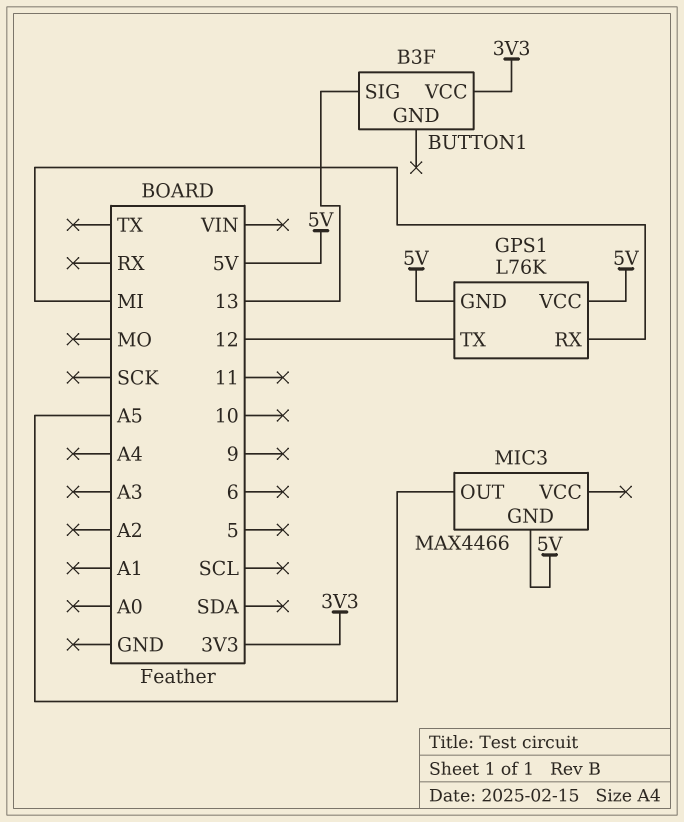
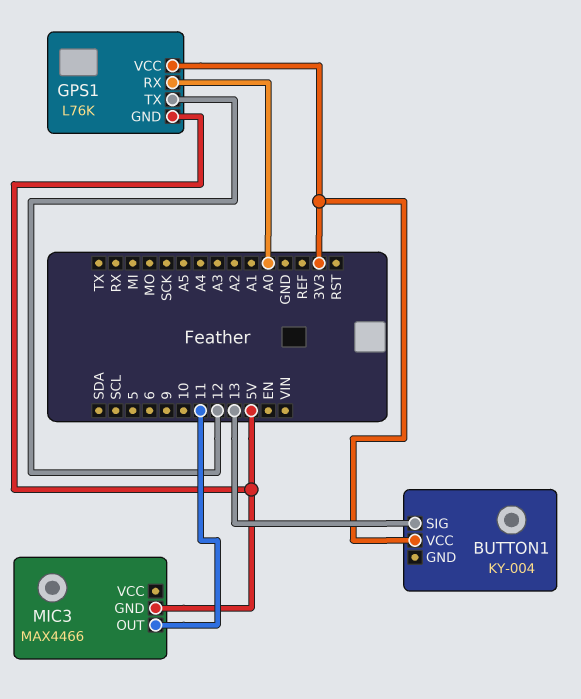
BUTTON1: B3F -> KY-004
GPS1 pin RX: MI -> A0
GPS1 pin VCC: 5V -> 3V3
MIC3 pin OUT: A5 -> 11

